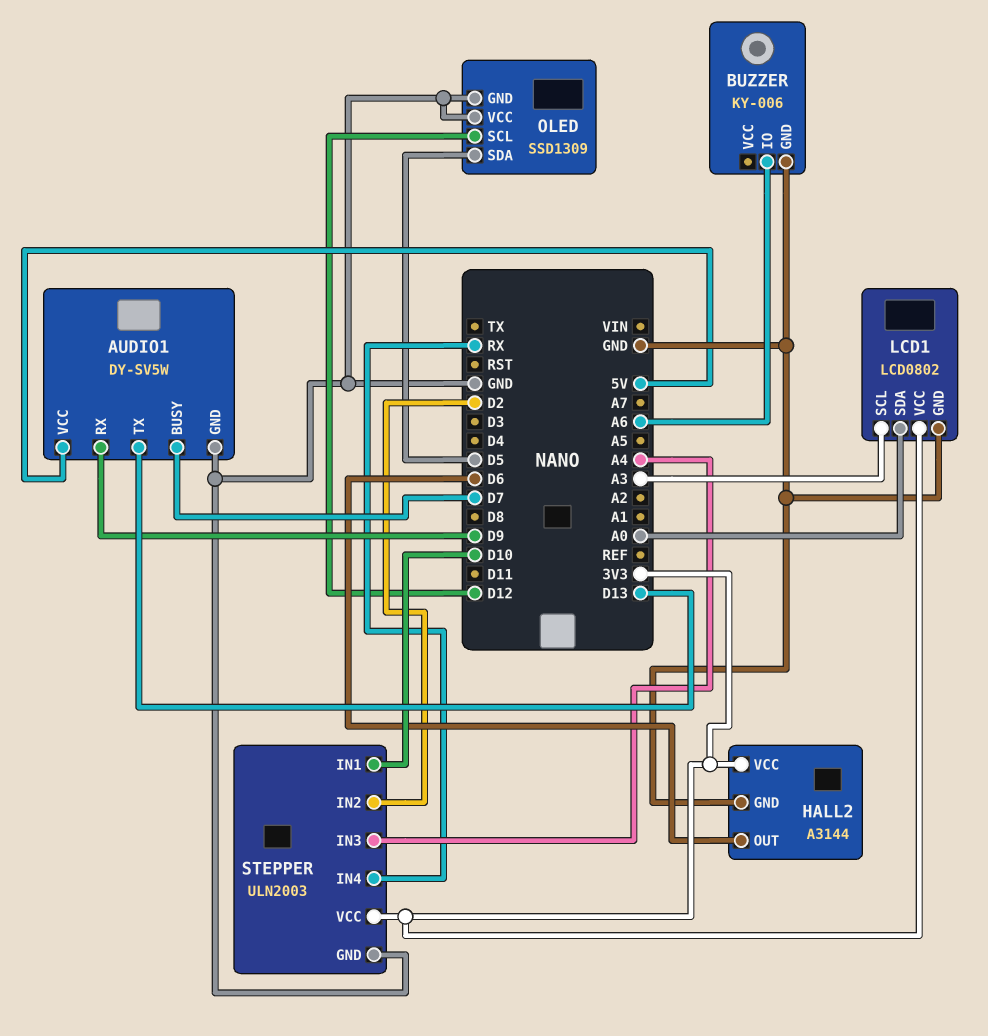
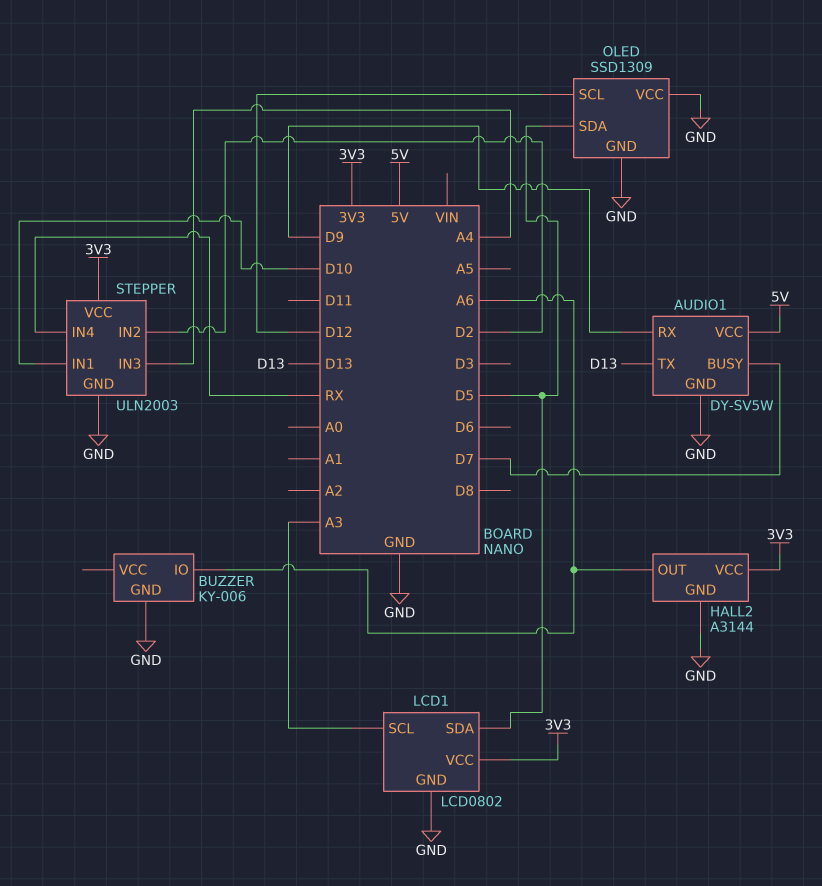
HALL2 pin OUT: D6 -> A6
LCD1 pin SDA: A0 -> D5

